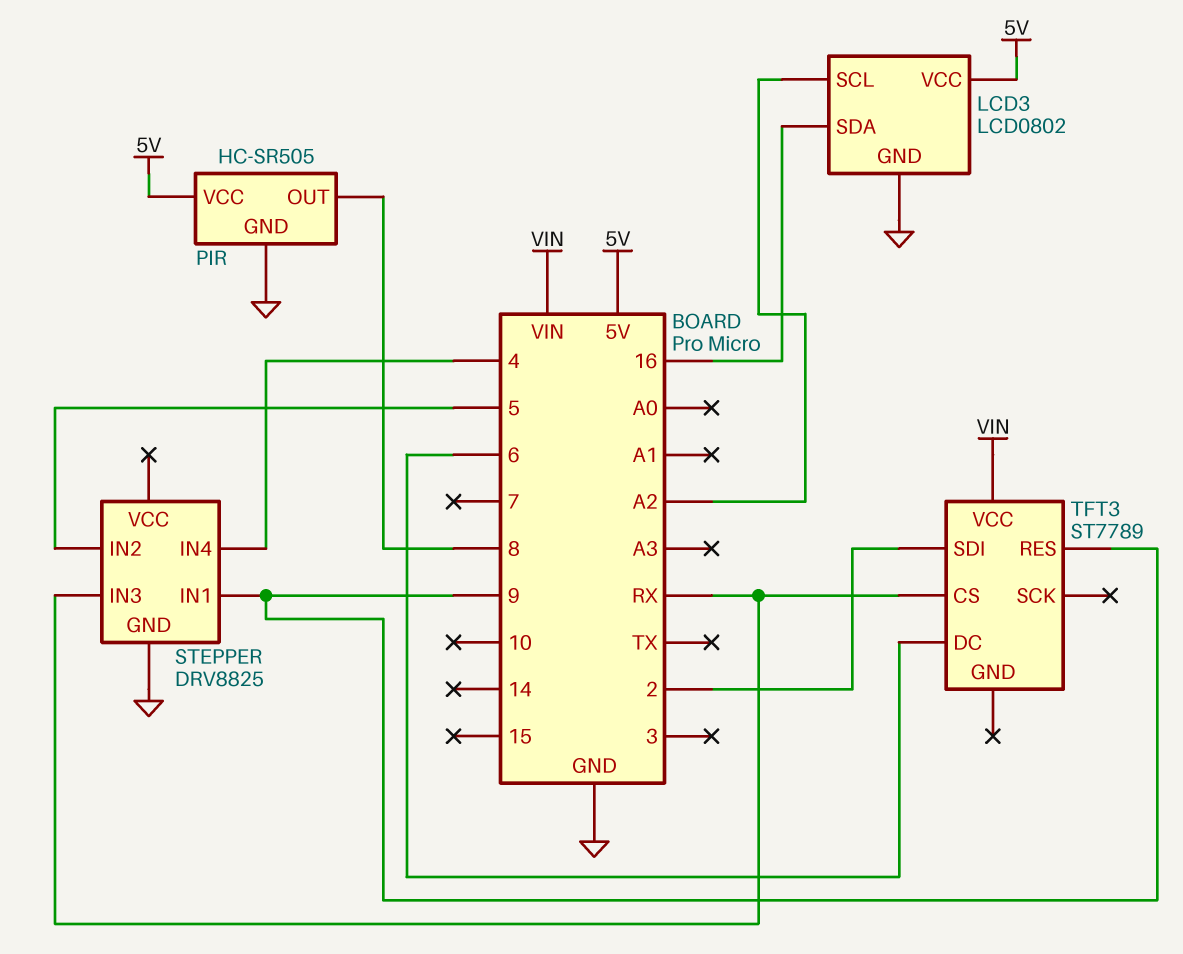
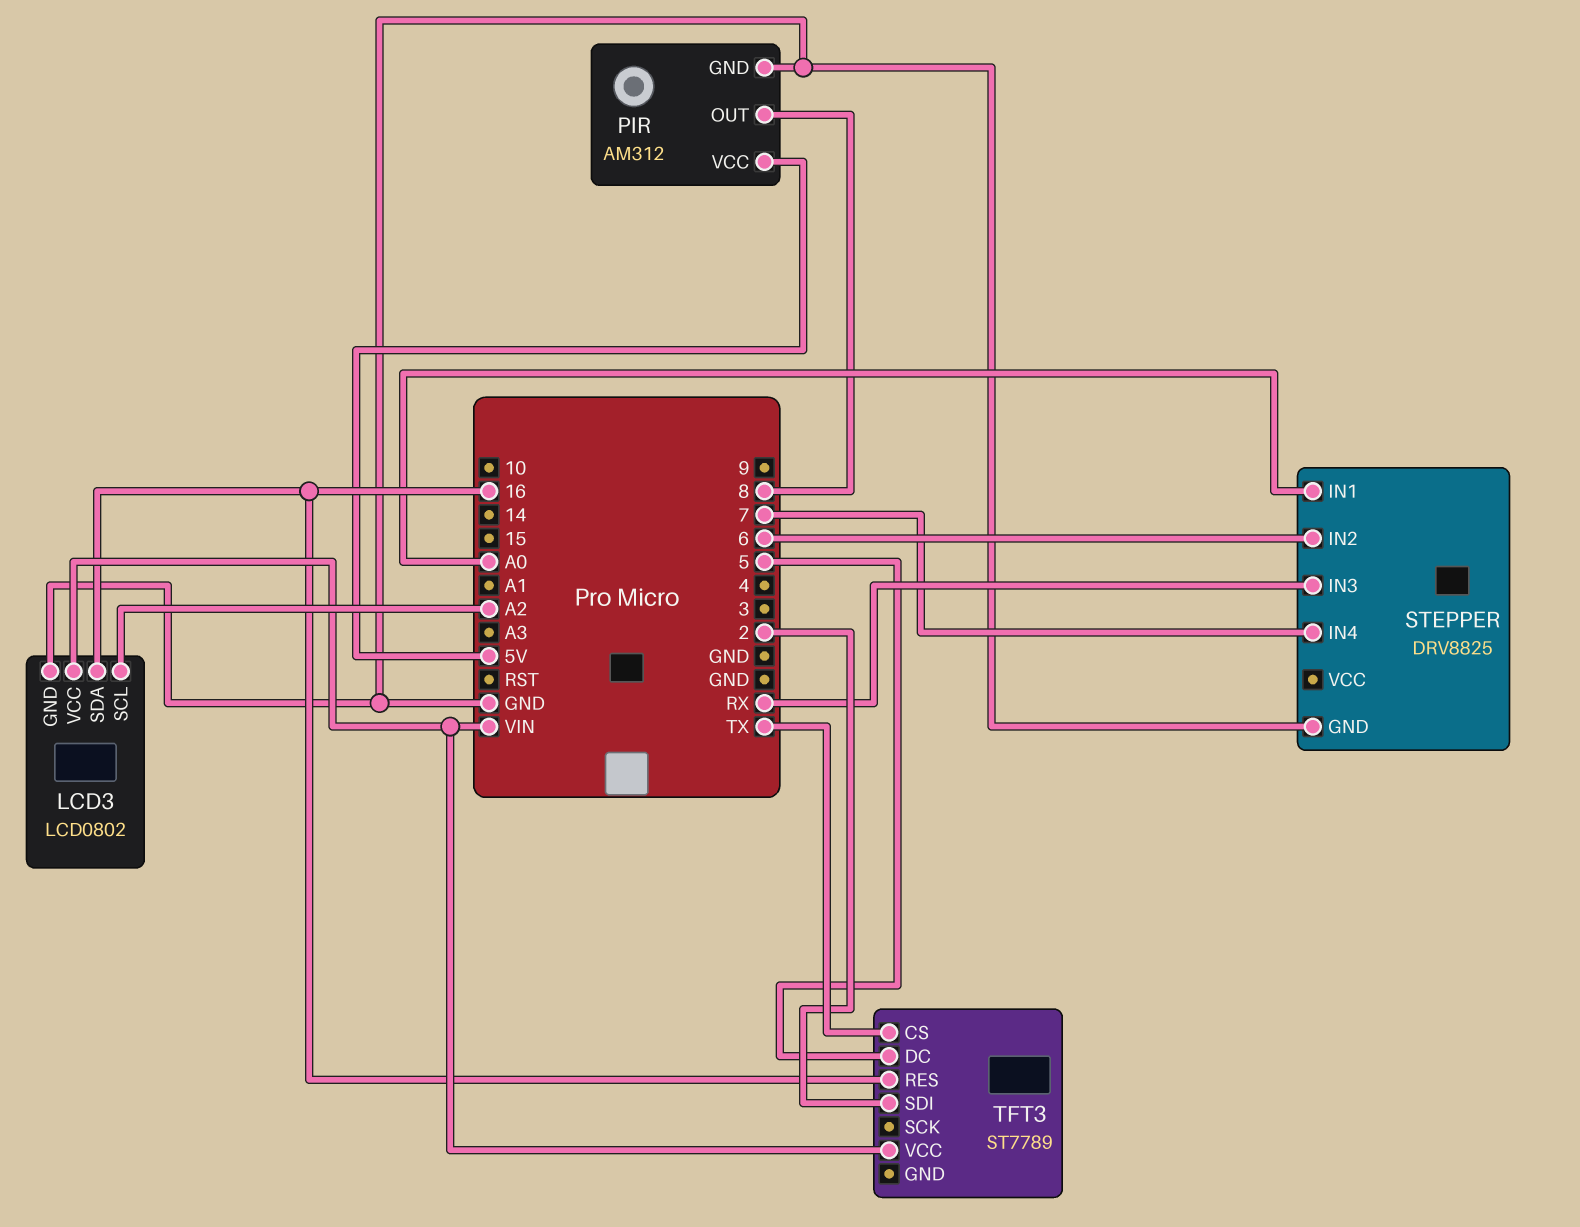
LCD3 pin VCC: 5V -> VIN
PIR: HC-SR505 -> AM312
STEPPER pin IN1: 9 -> A0
STEPPER pin IN2: 5 -> 6
STEPPER pin IN4: 4 -> 7
TFT3 pin CS: RX -> TX
TFT3 pin DC: 6 -> 5
TFT3 pin RES: 9 -> 16

